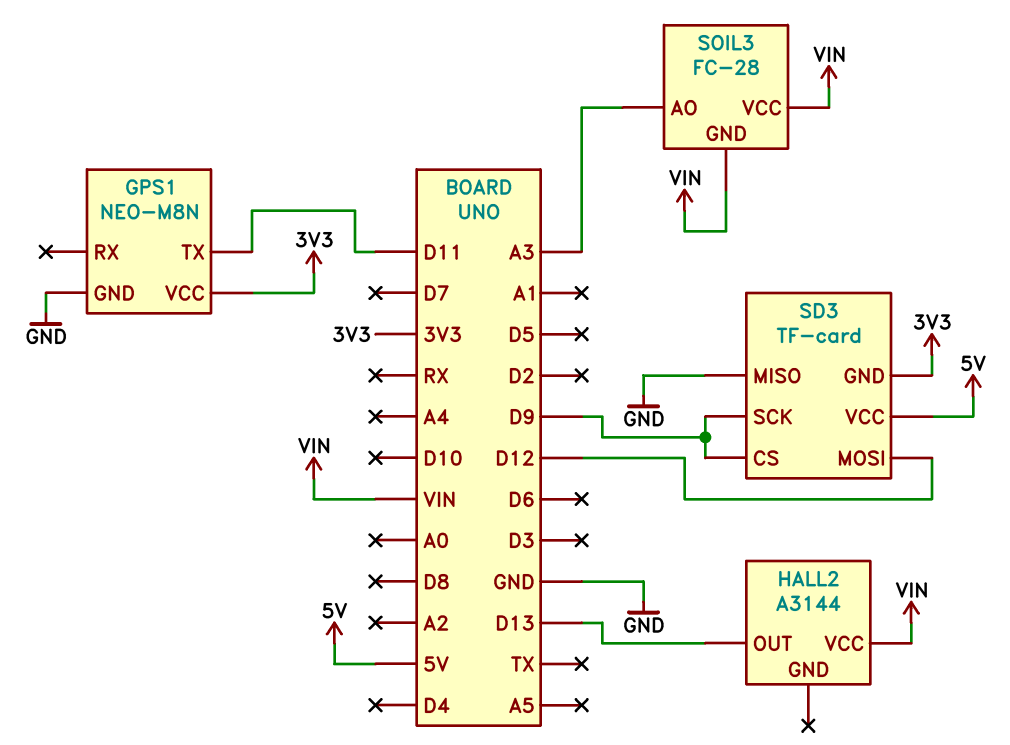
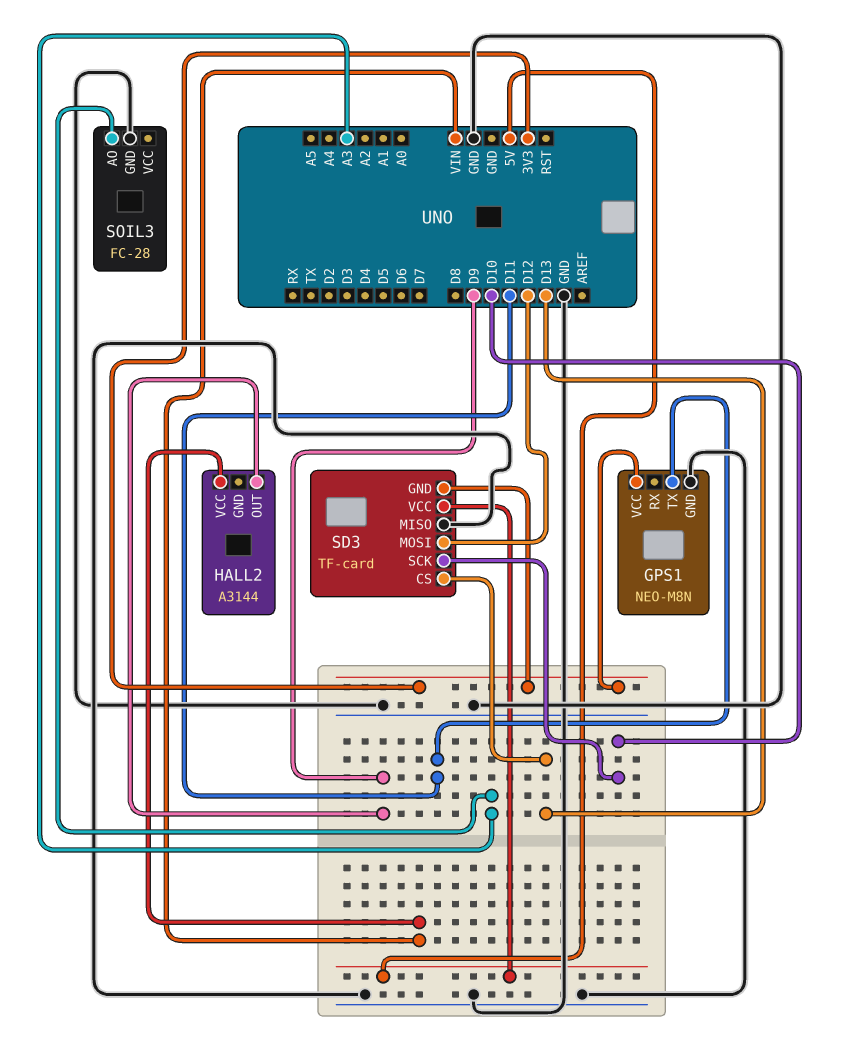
HALL2 pin OUT: D13 -> D9
SD3 pin CS: D9 -> D13
SD3 pin SCK: D9 -> D10
SOIL3 pin GND: VIN -> GND
SOIL3 pin VCC: VIN -> none

